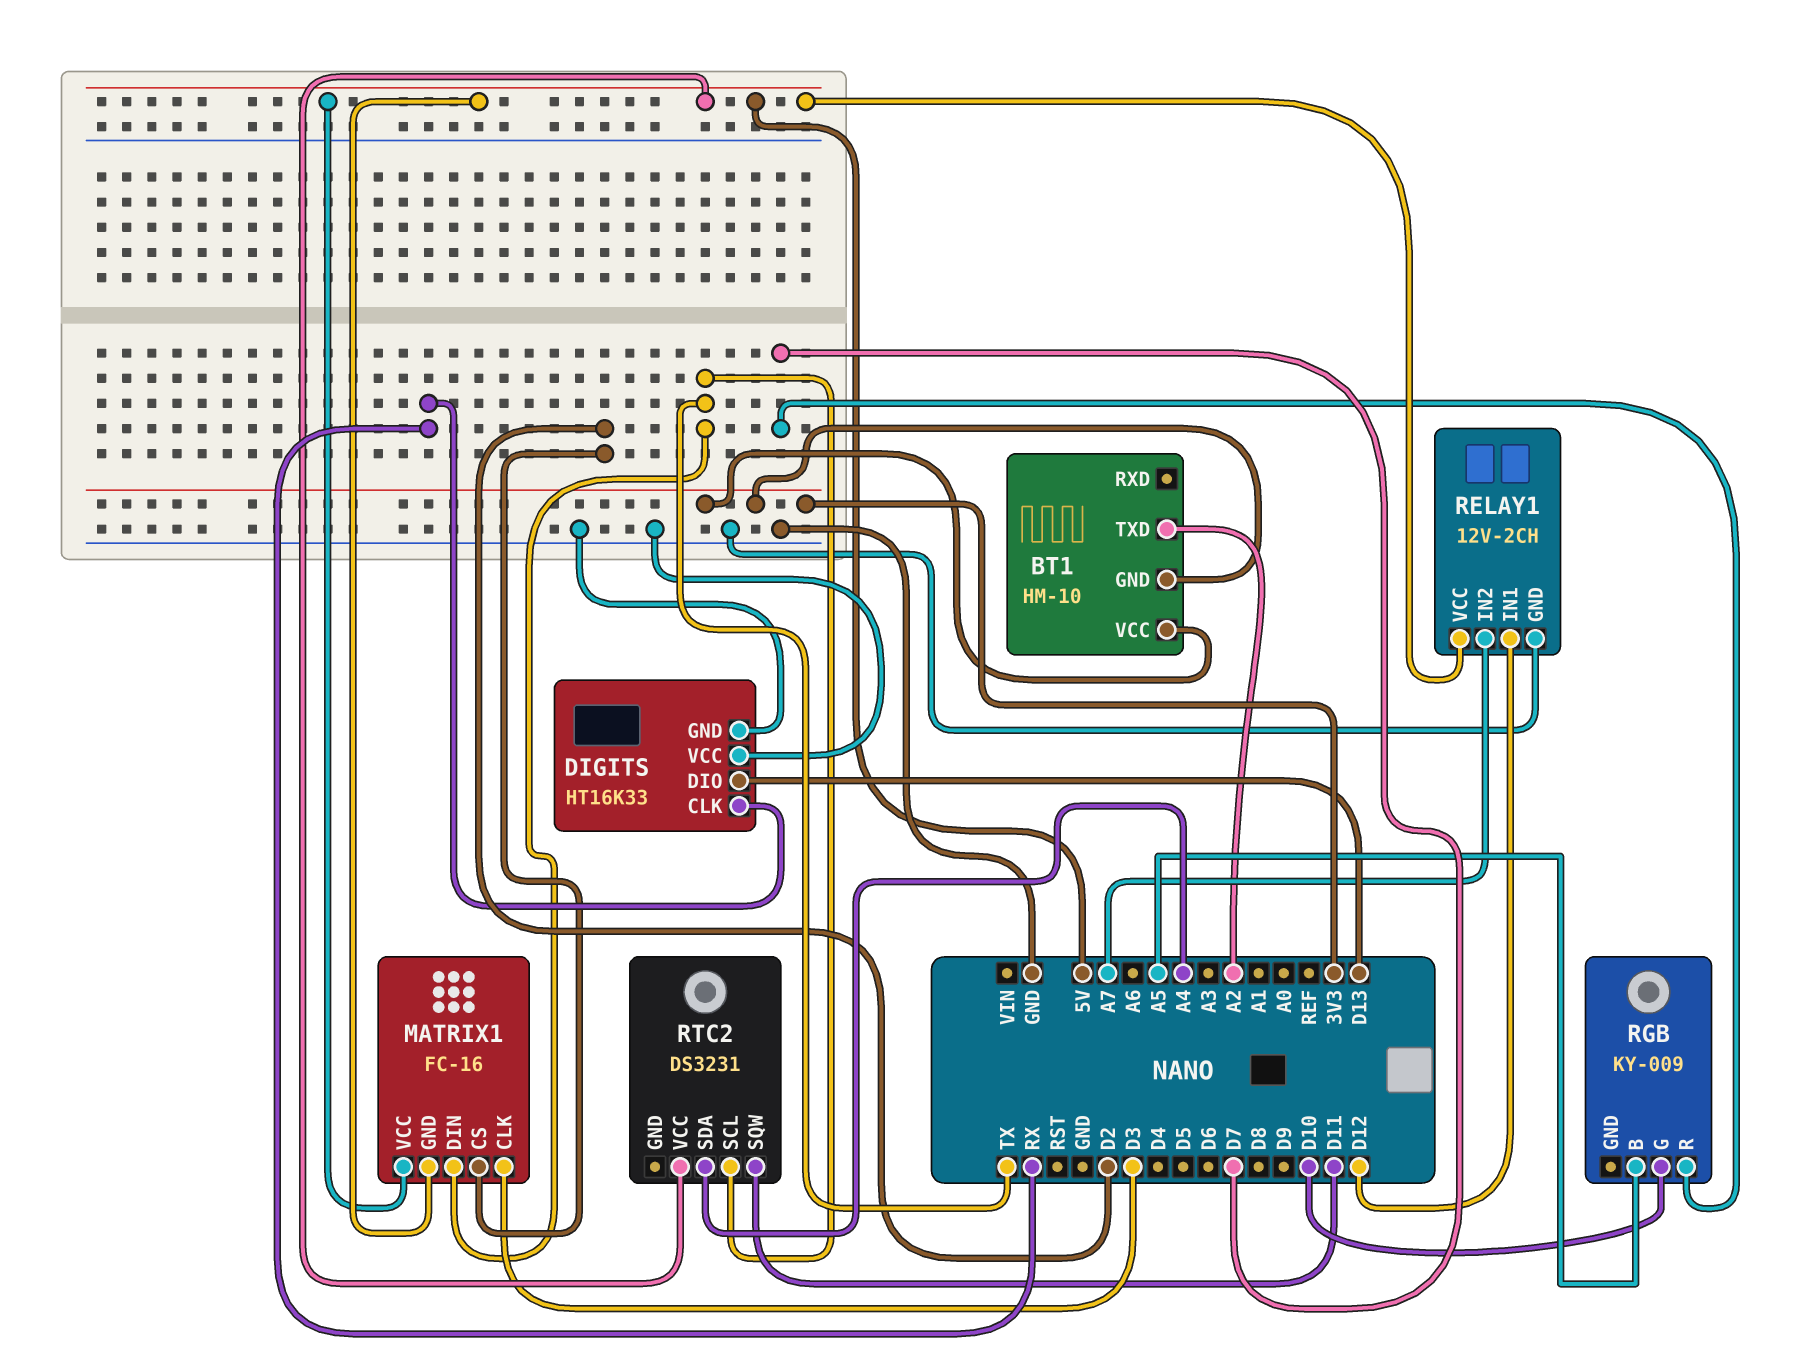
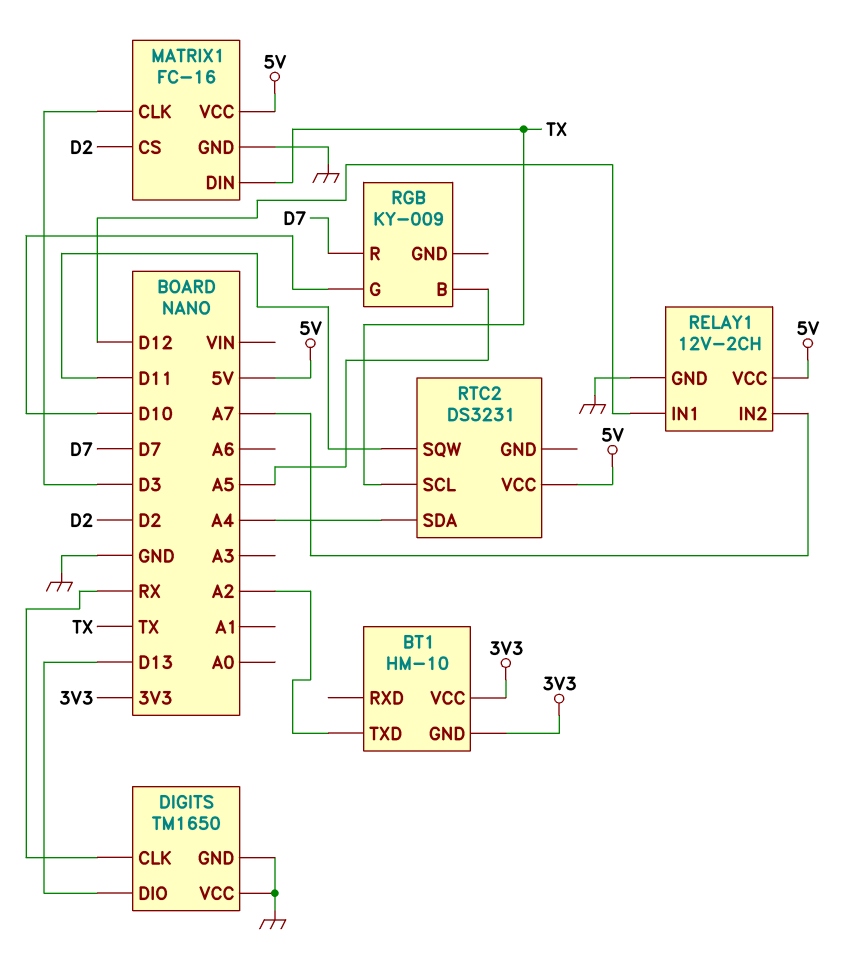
DIGITS: HT16K33 -> TM1650
MATRIX1 pin GND: 5V -> GND

